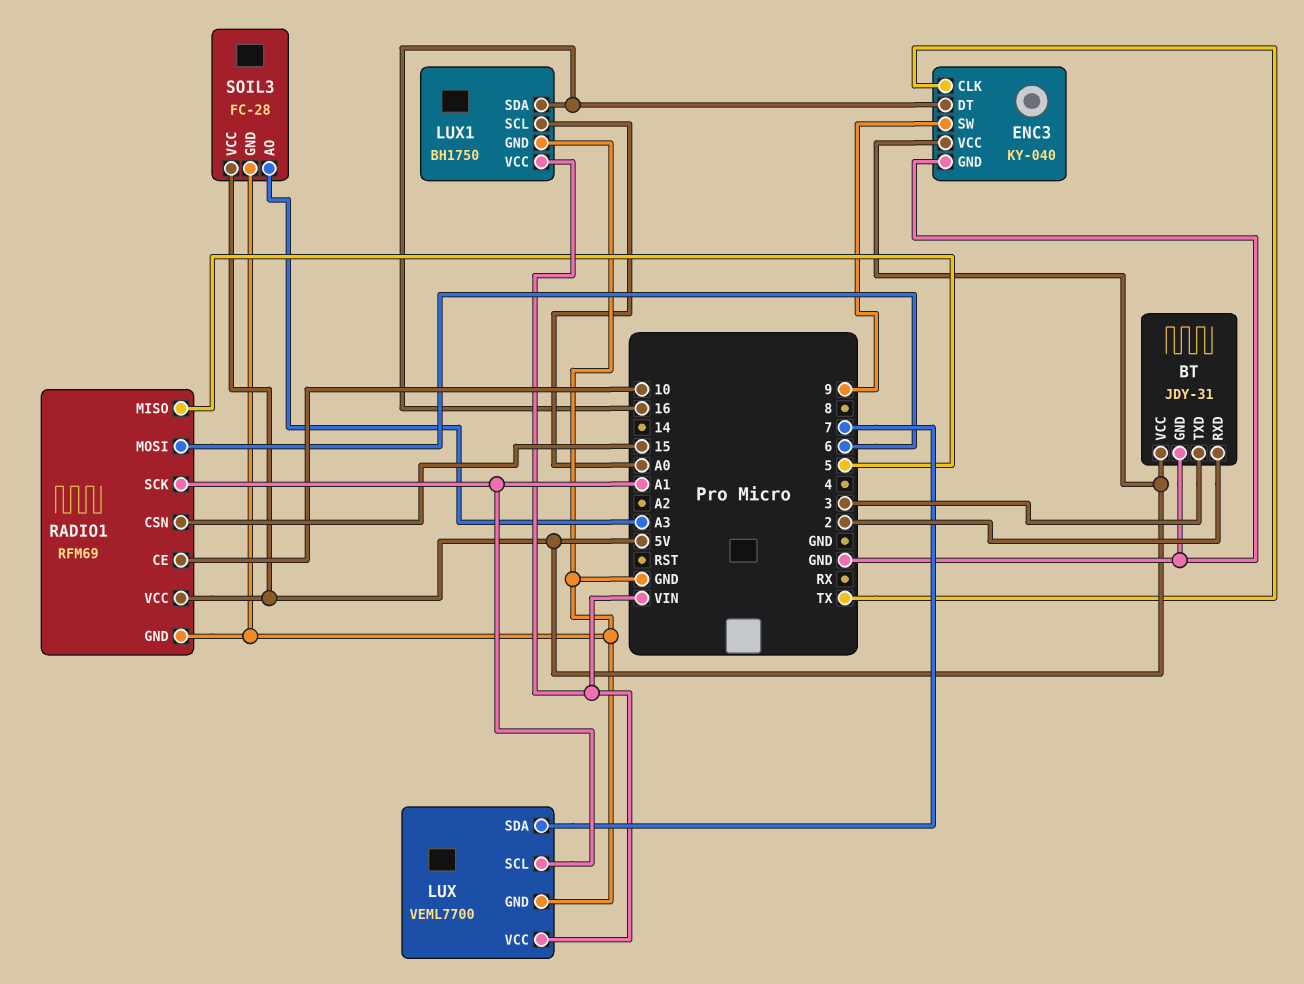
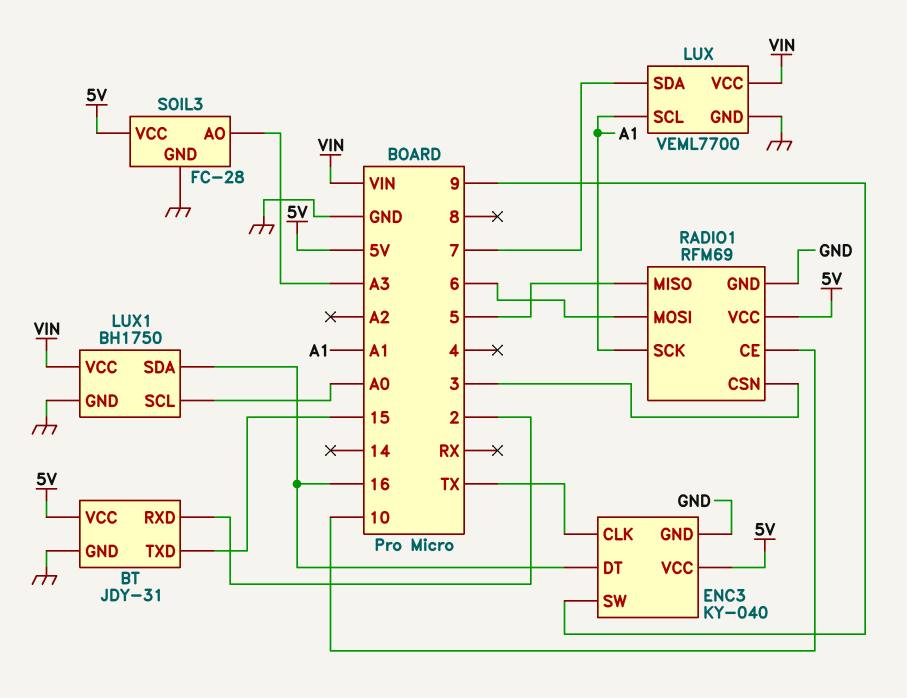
BT pin TXD: 3 -> 15
RADIO1 pin CSN: 15 -> 3

